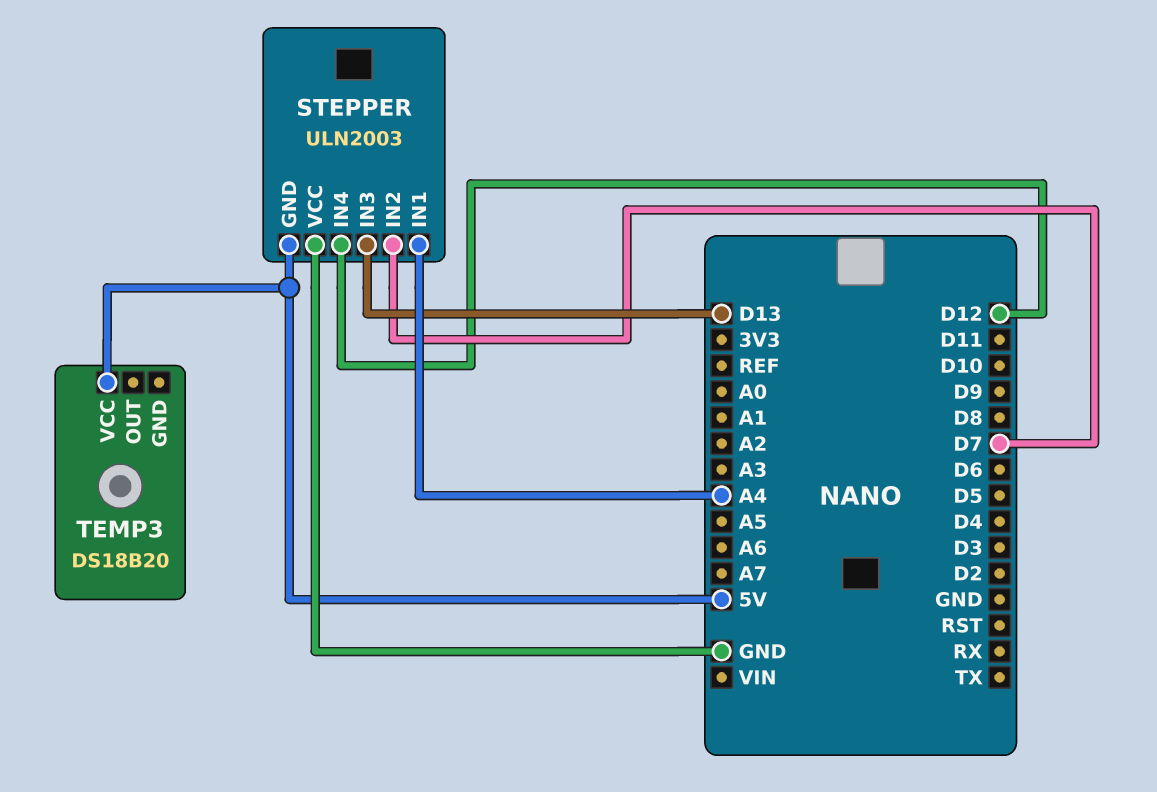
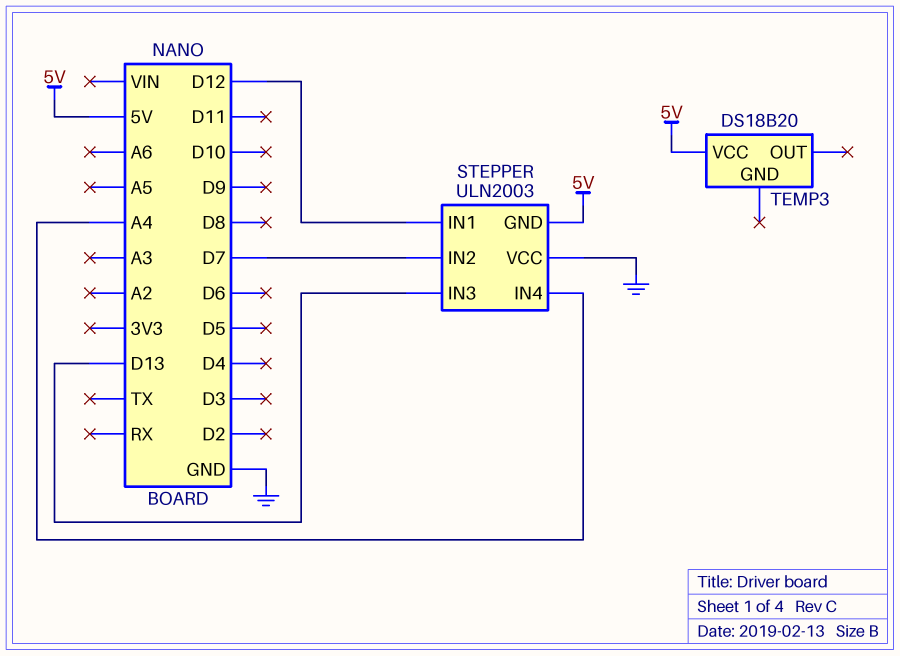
STEPPER pin IN1: A4 -> D12
STEPPER pin IN4: D12 -> A4

